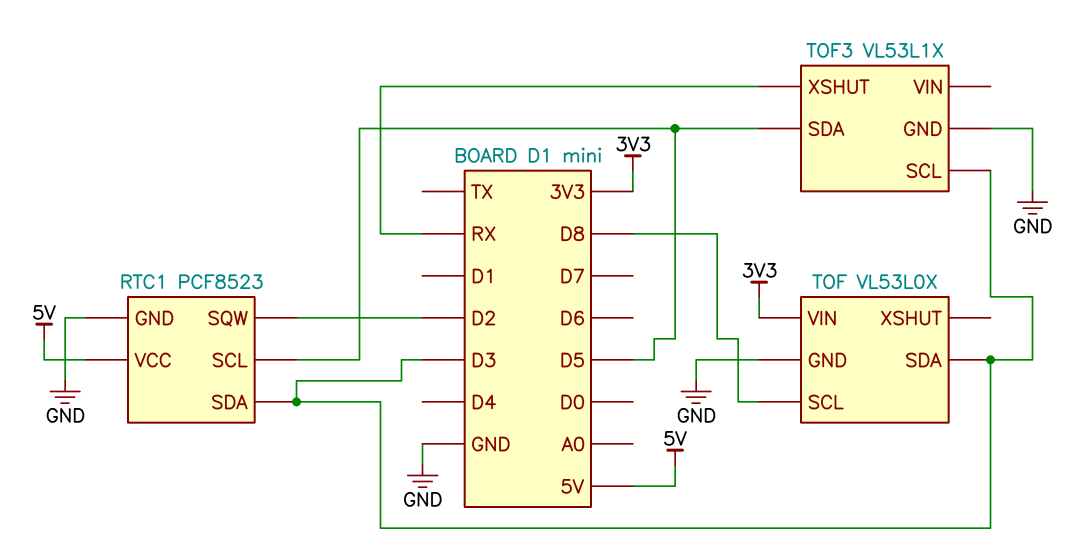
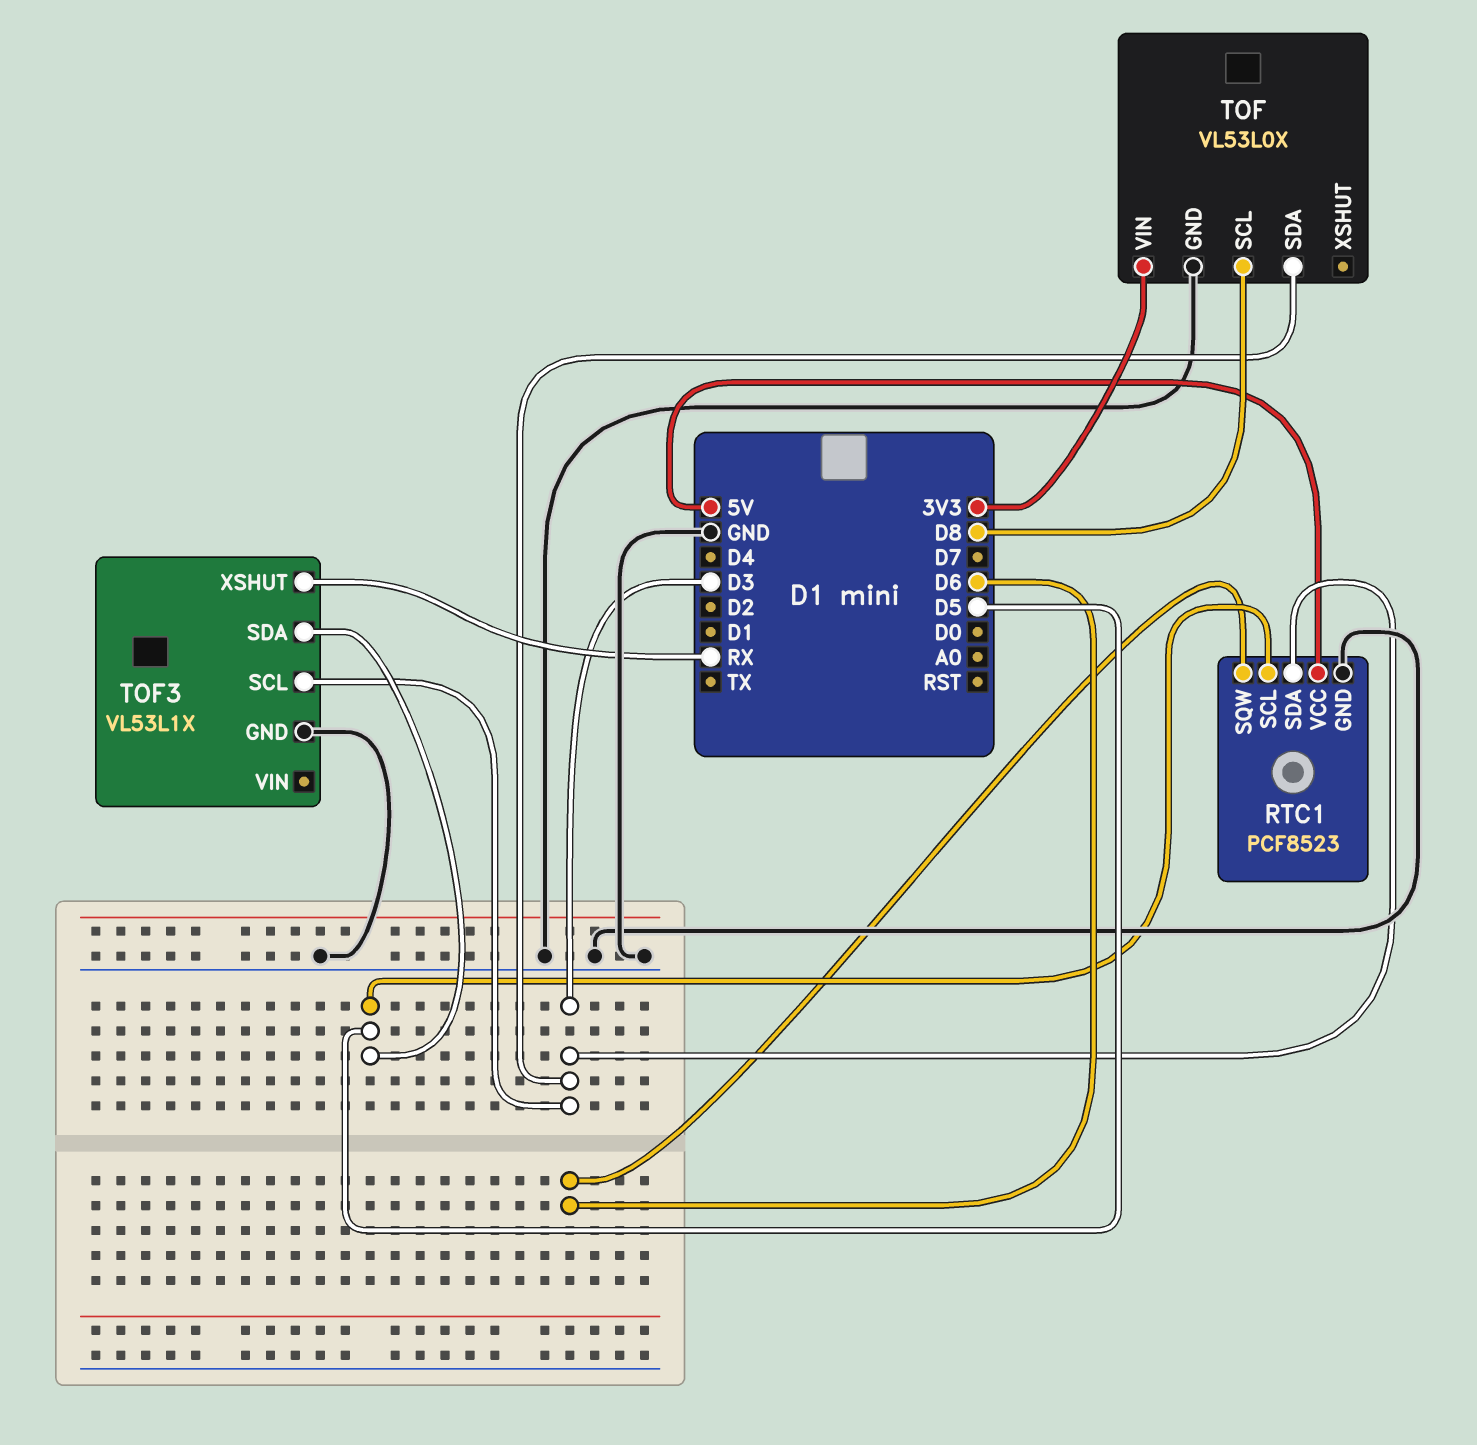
RTC1 pin SQW: D2 -> D6

